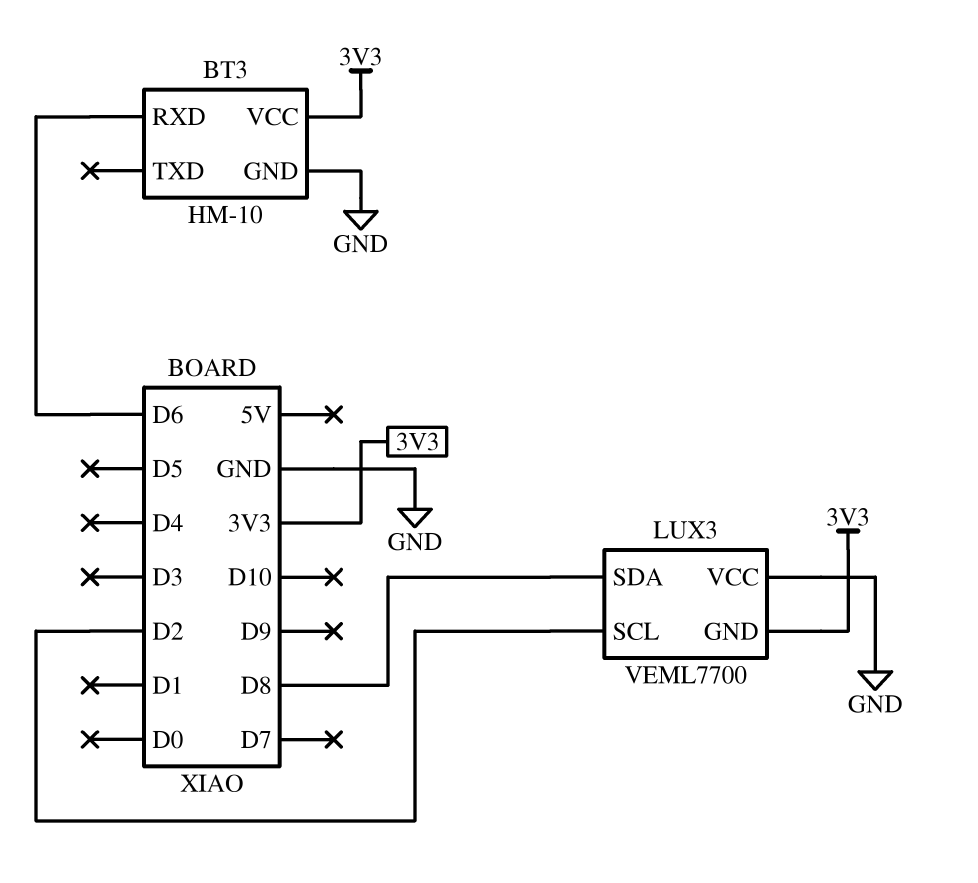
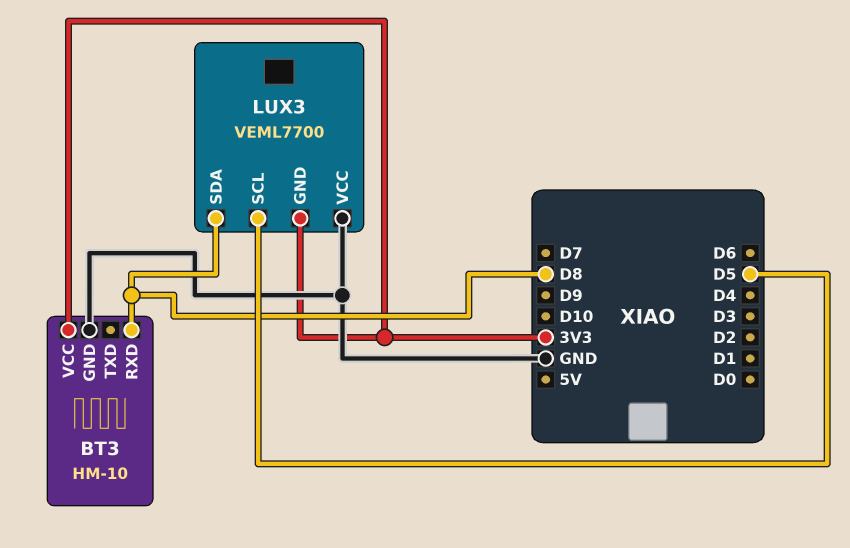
BT3 pin RXD: D6 -> D8
LUX3 pin SCL: D2 -> D5

